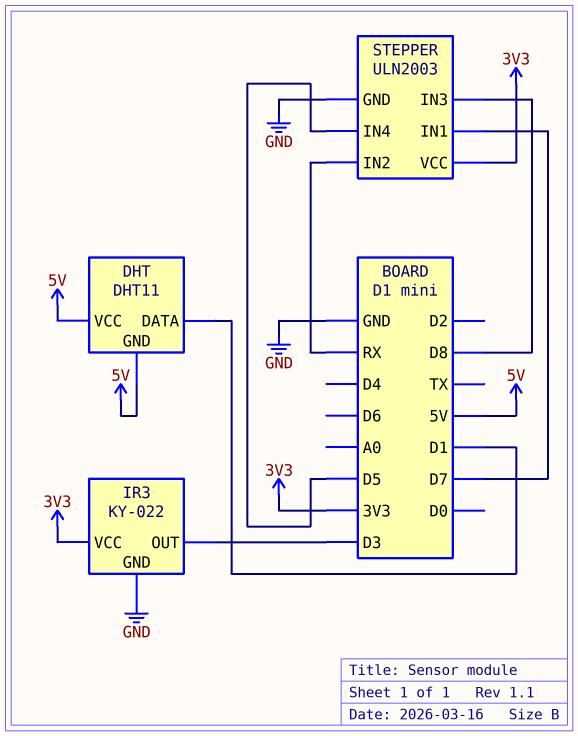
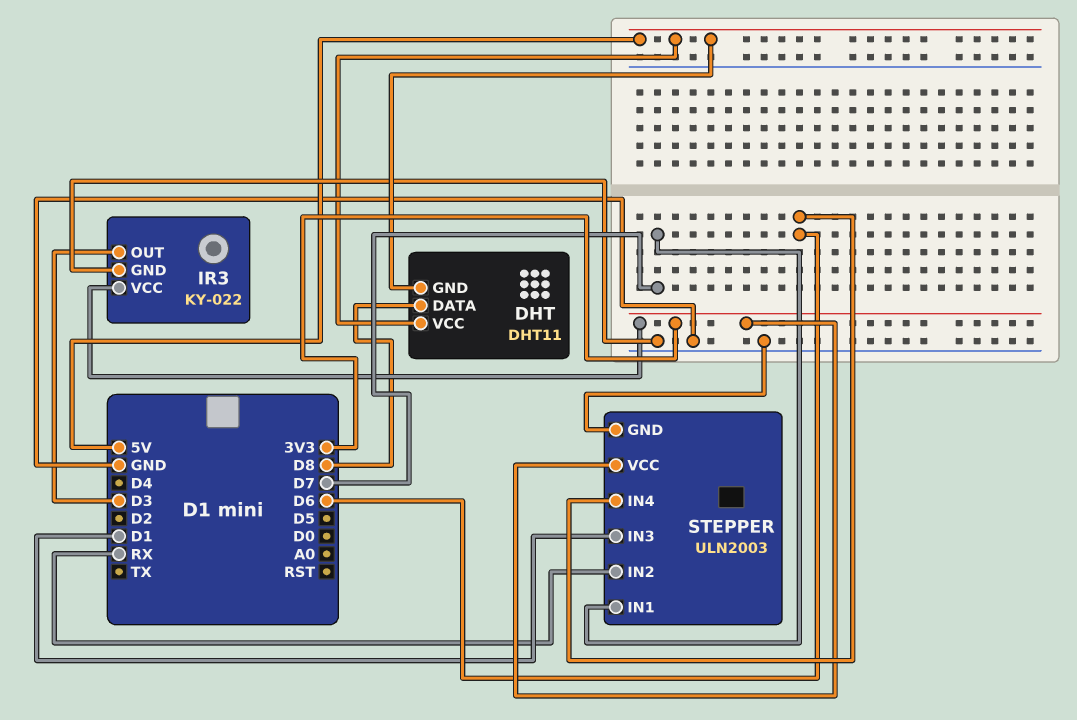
DHT pin DATA: D1 -> D8
STEPPER pin IN3: D8 -> D1
STEPPER pin IN4: D5 -> D6

